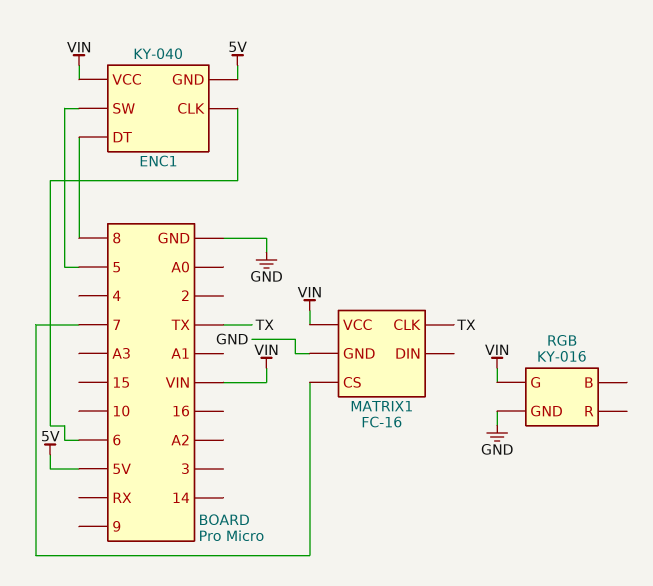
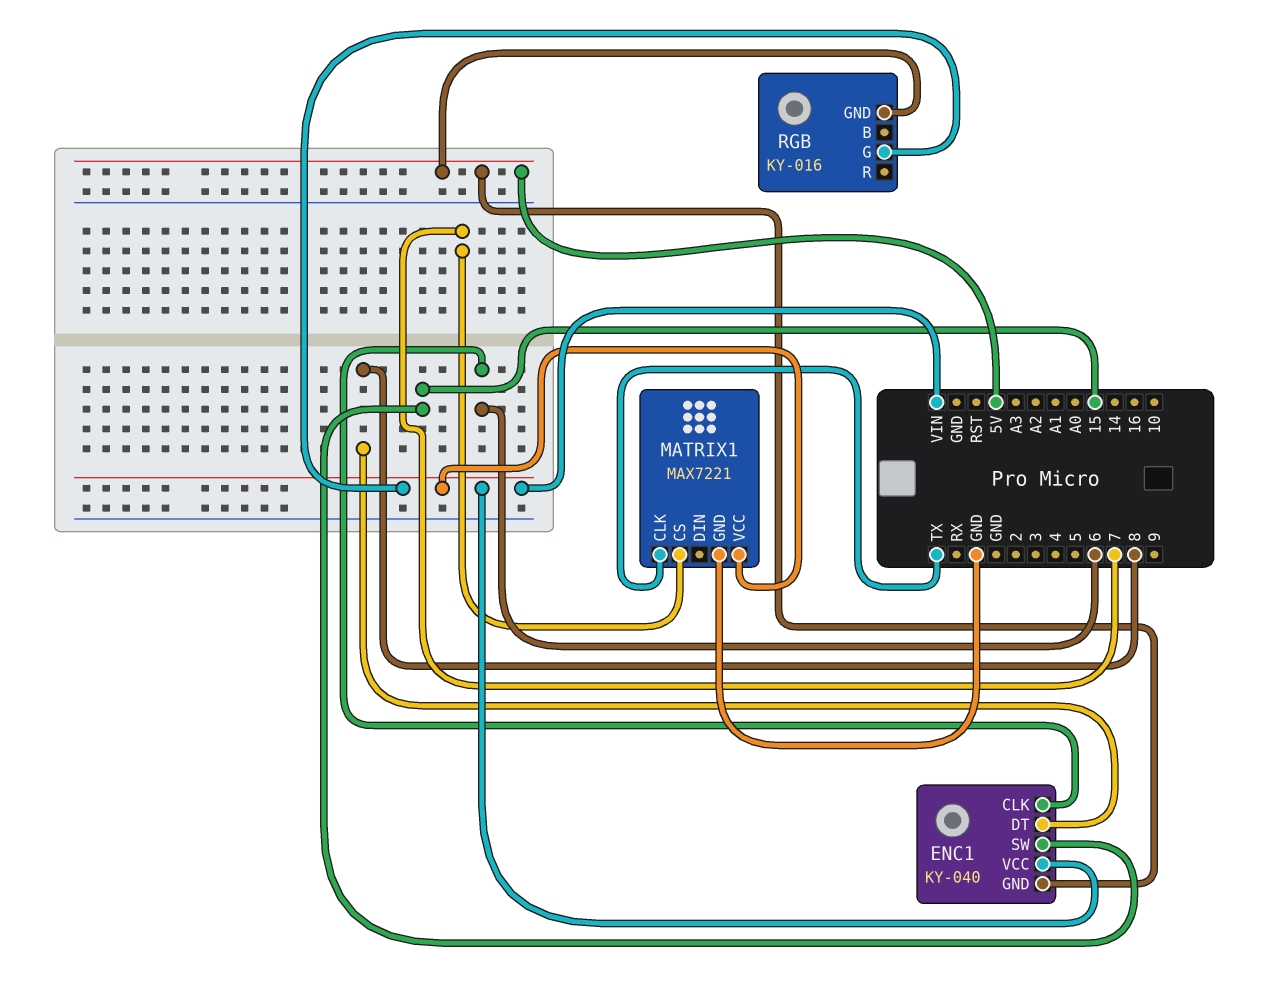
ENC1 pin SW: 5 -> 15
MATRIX1: FC-16 -> MAX7221
RGB pin GND: GND -> 5V

